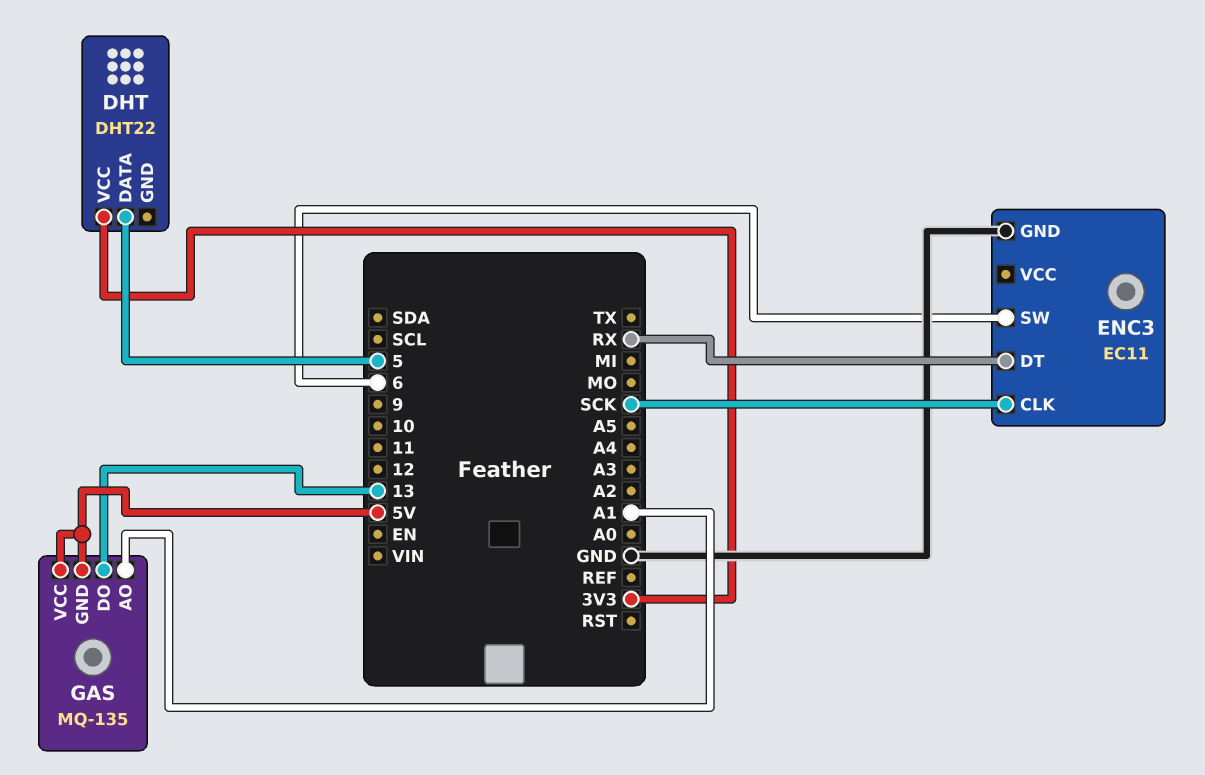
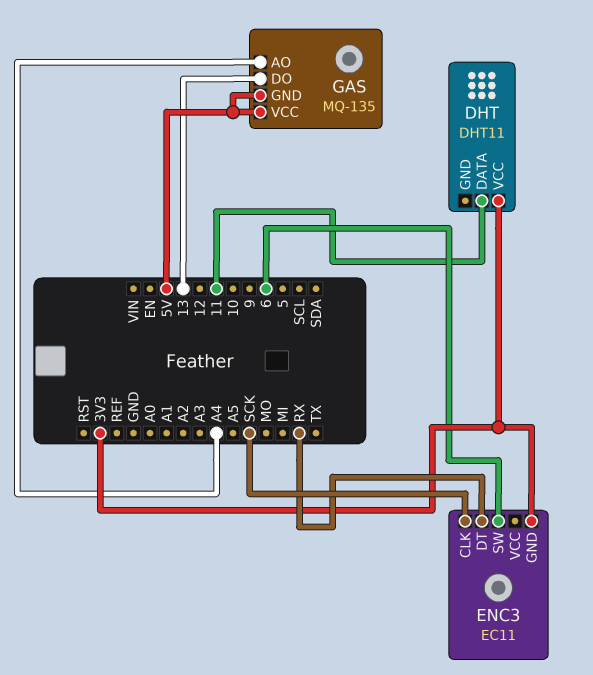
DHT: DHT22 -> DHT11
DHT pin DATA: 5 -> 11
ENC3 pin GND: GND -> 3V3
GAS pin AO: A1 -> A4

